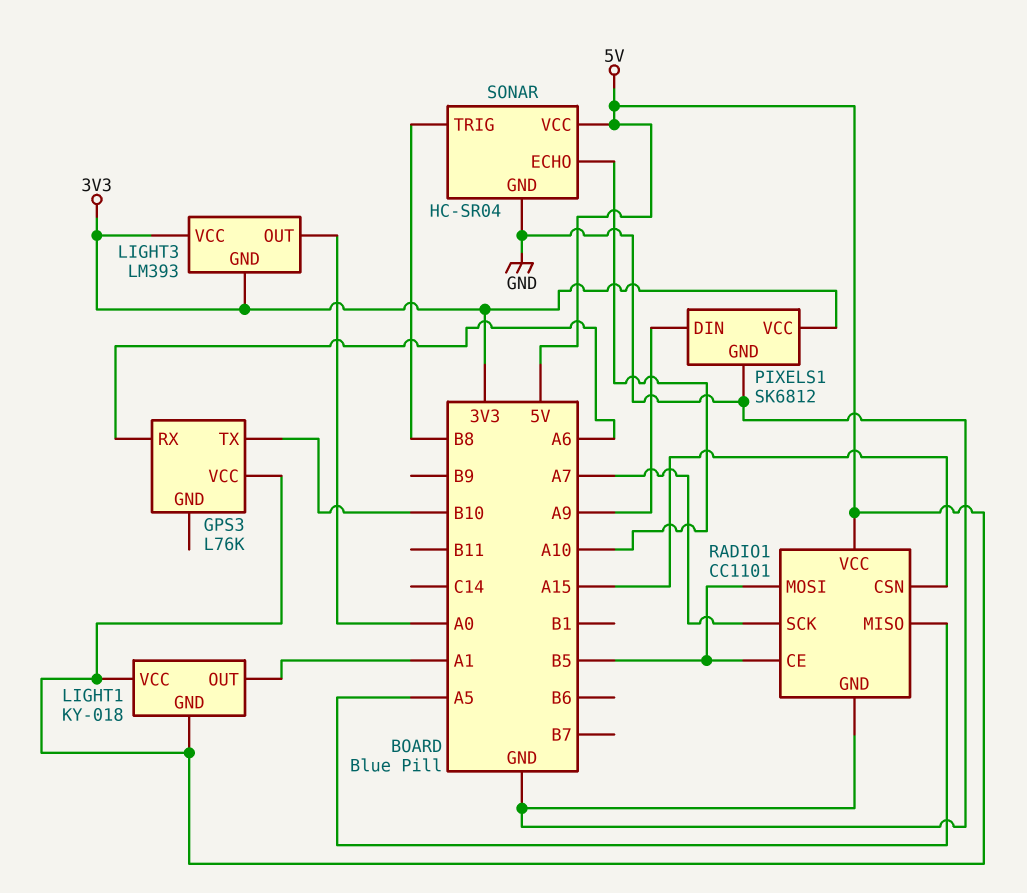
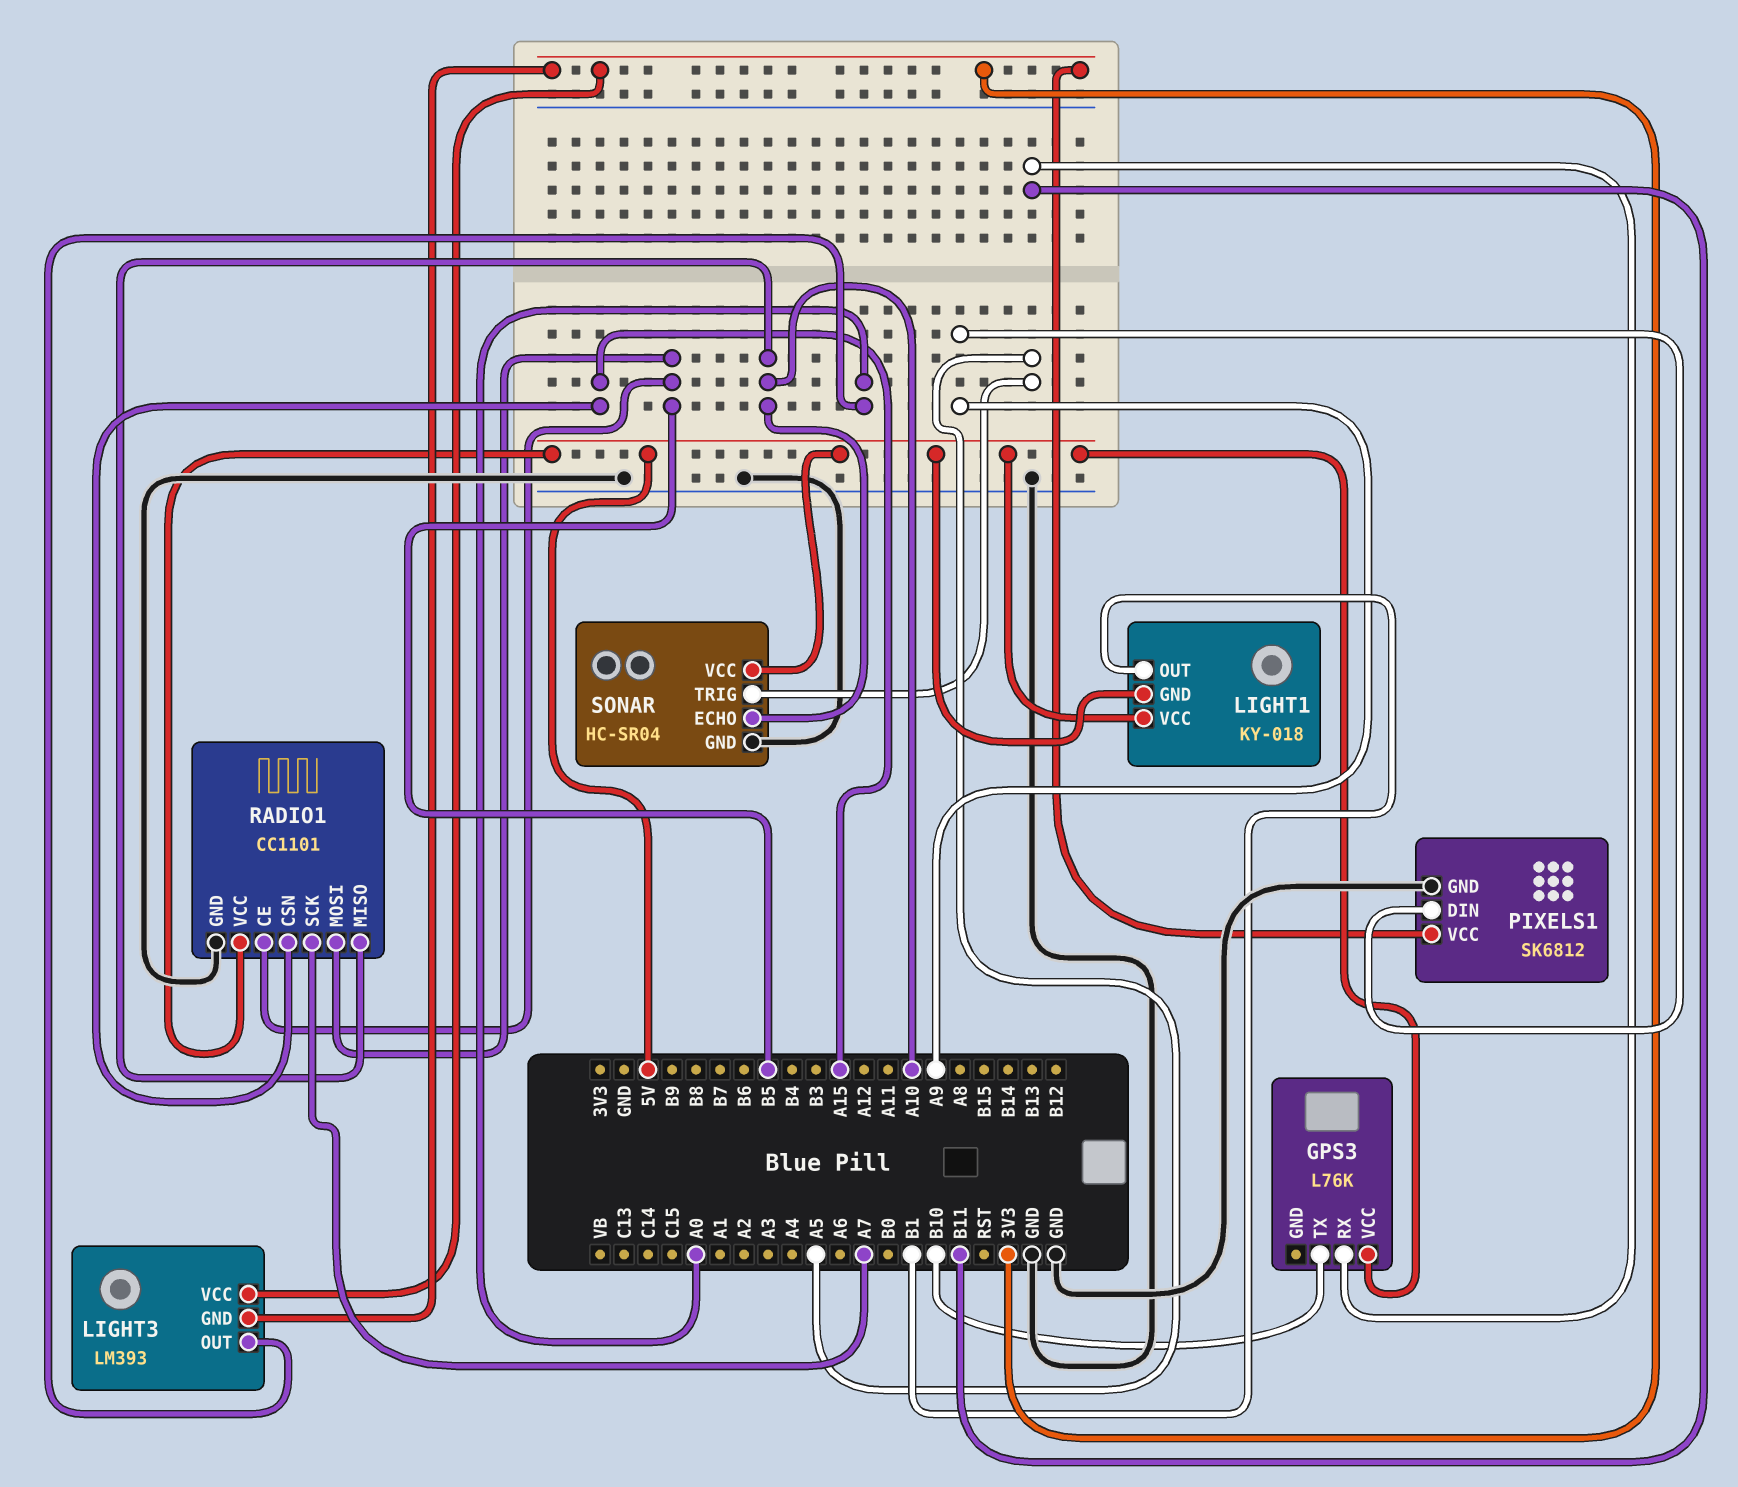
GPS3 pin RX: A6 -> B11
LIGHT1 pin OUT: A1 -> B1
RADIO1 pin MISO: A5 -> A10
SONAR pin TRIG: B8 -> A5

